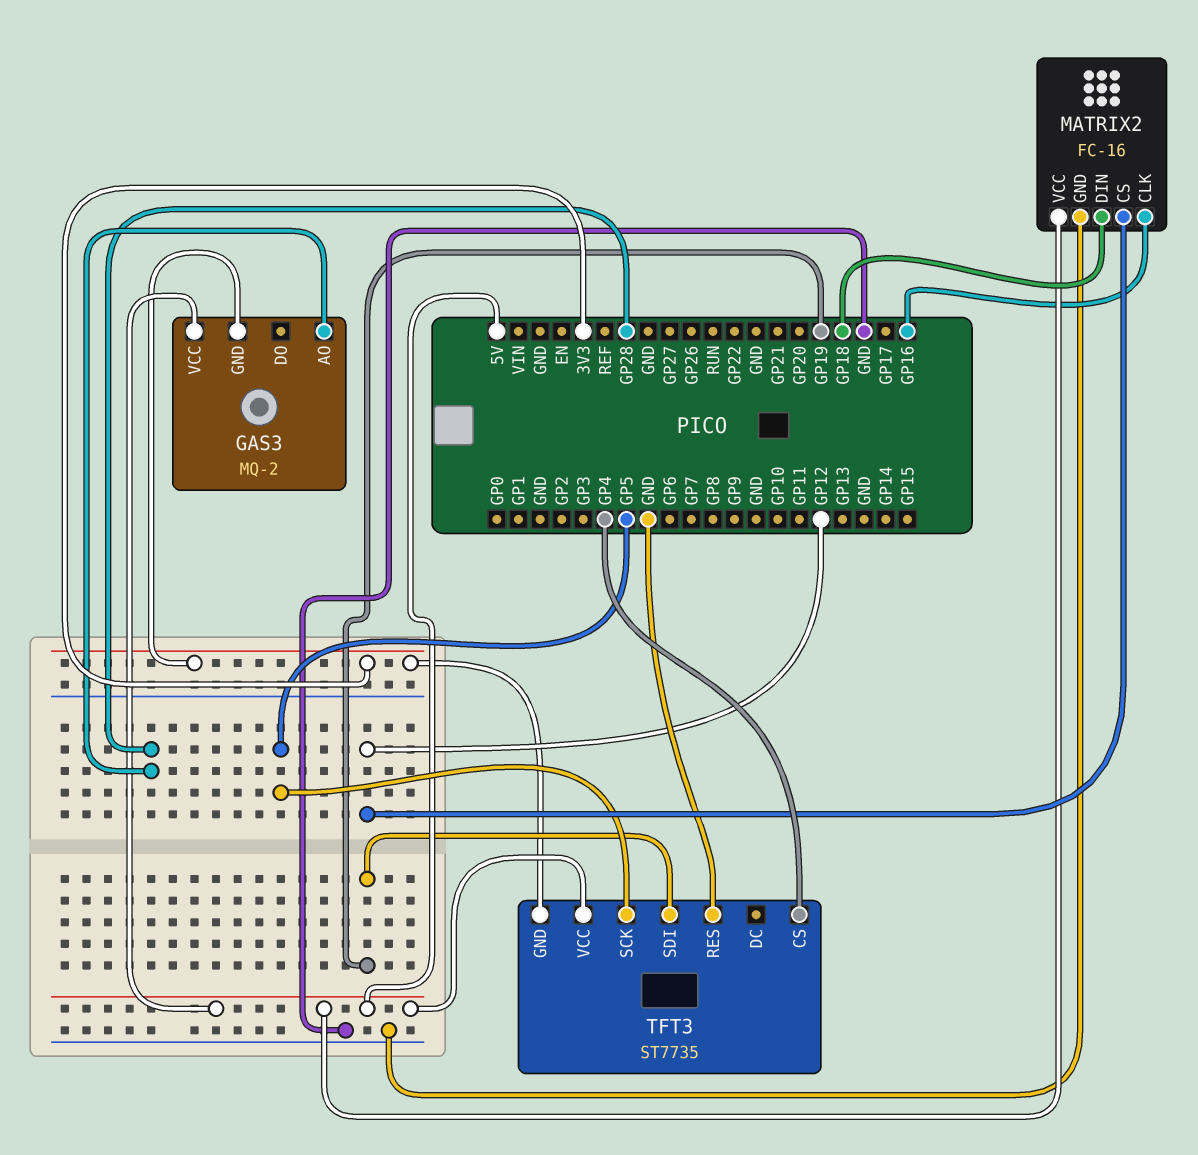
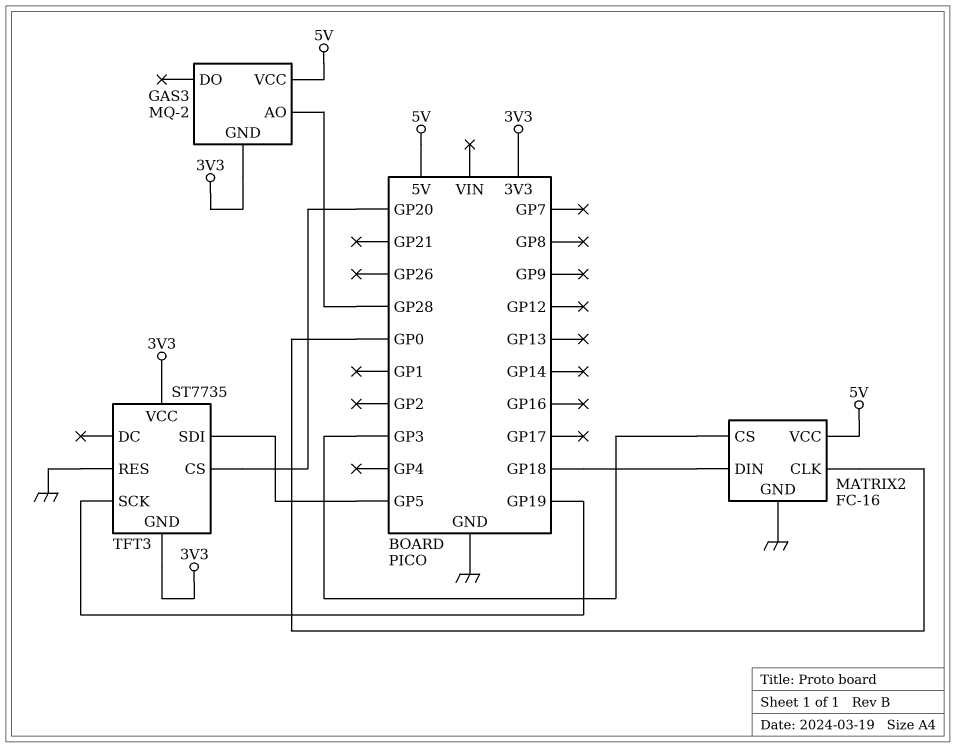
MATRIX2 pin CLK: GP16 -> GP0
MATRIX2 pin CS: GP12 -> GP3
TFT3 pin CS: GP4 -> GP20
TFT3 pin SCK: GP5 -> GP19
TFT3 pin SDI: GP19 -> GP5
TFT3 pin VCC: 5V -> 3V3

